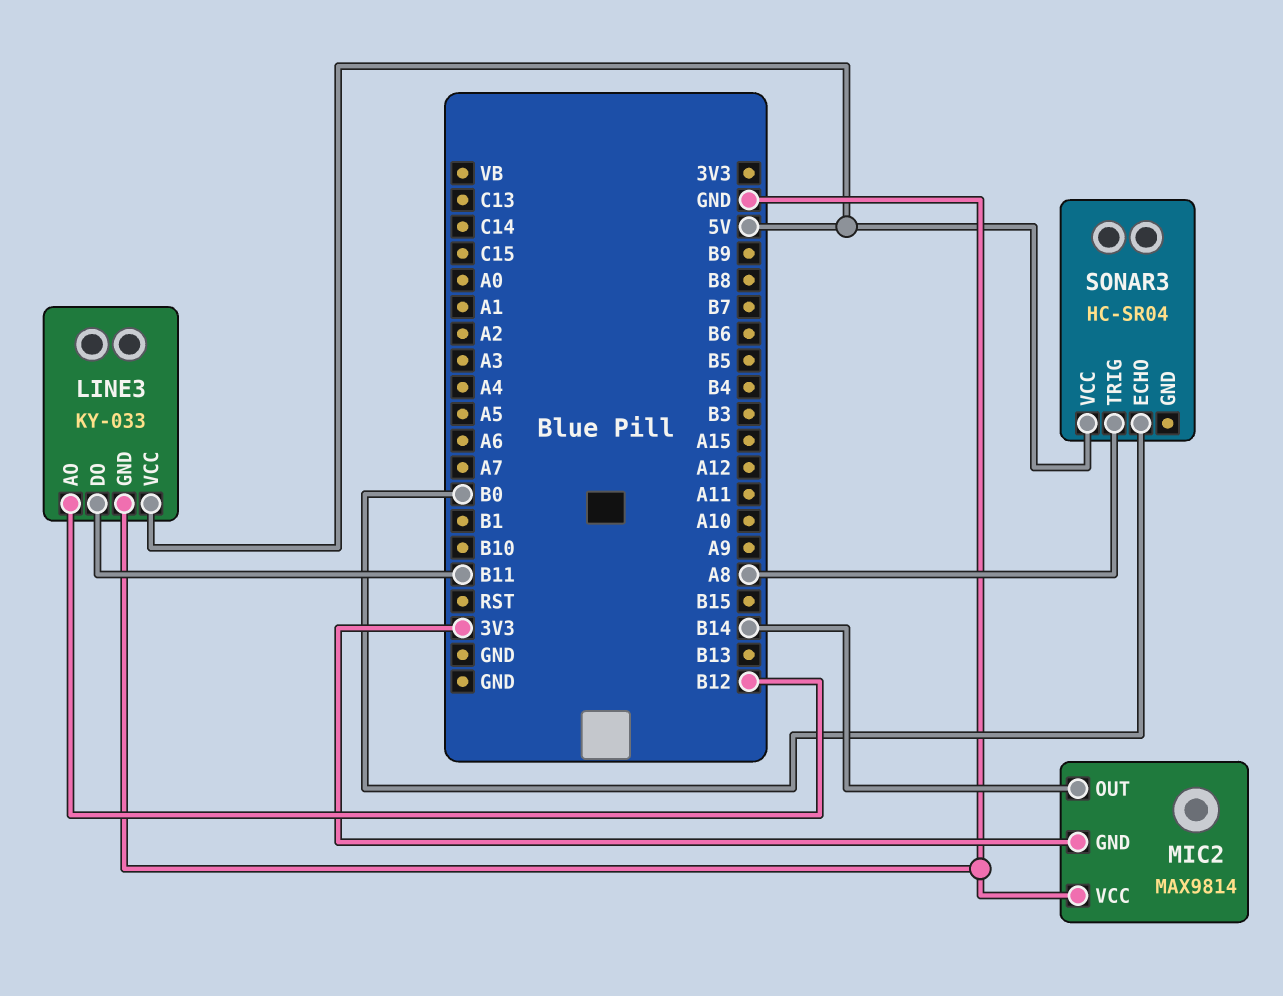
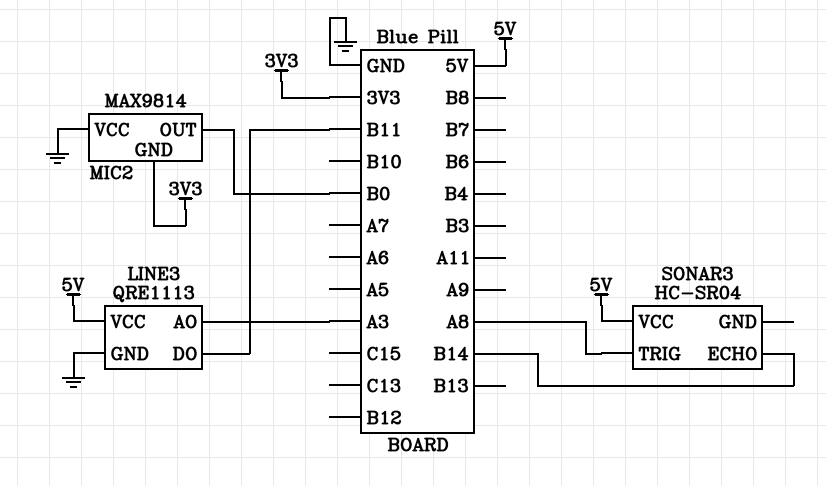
LINE3: KY-033 -> QRE1113
LINE3 pin AO: B12 -> A3
MIC2 pin OUT: B14 -> B0
SONAR3 pin ECHO: B0 -> B14

